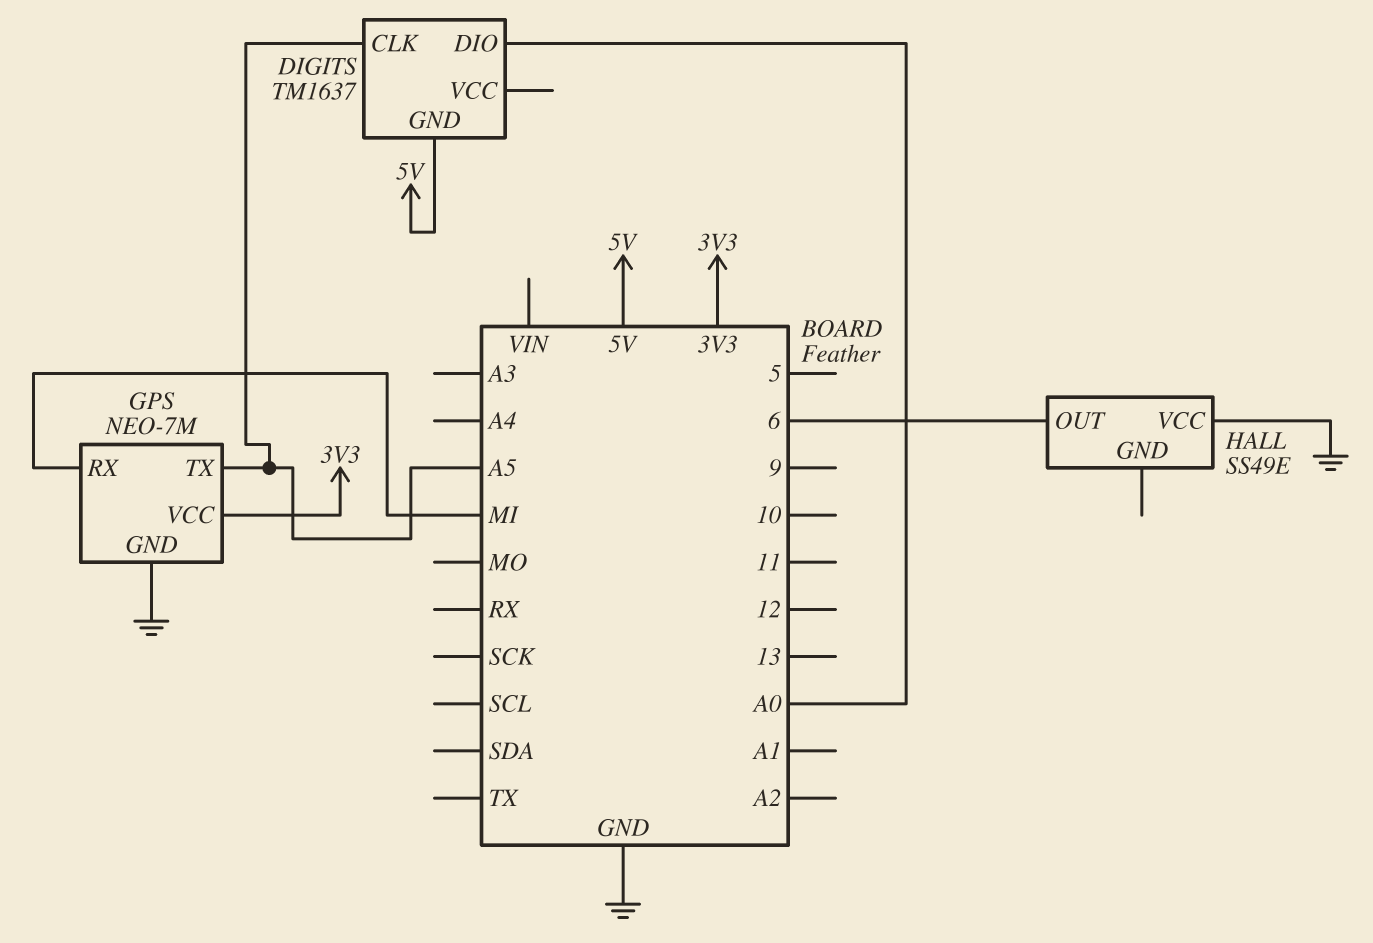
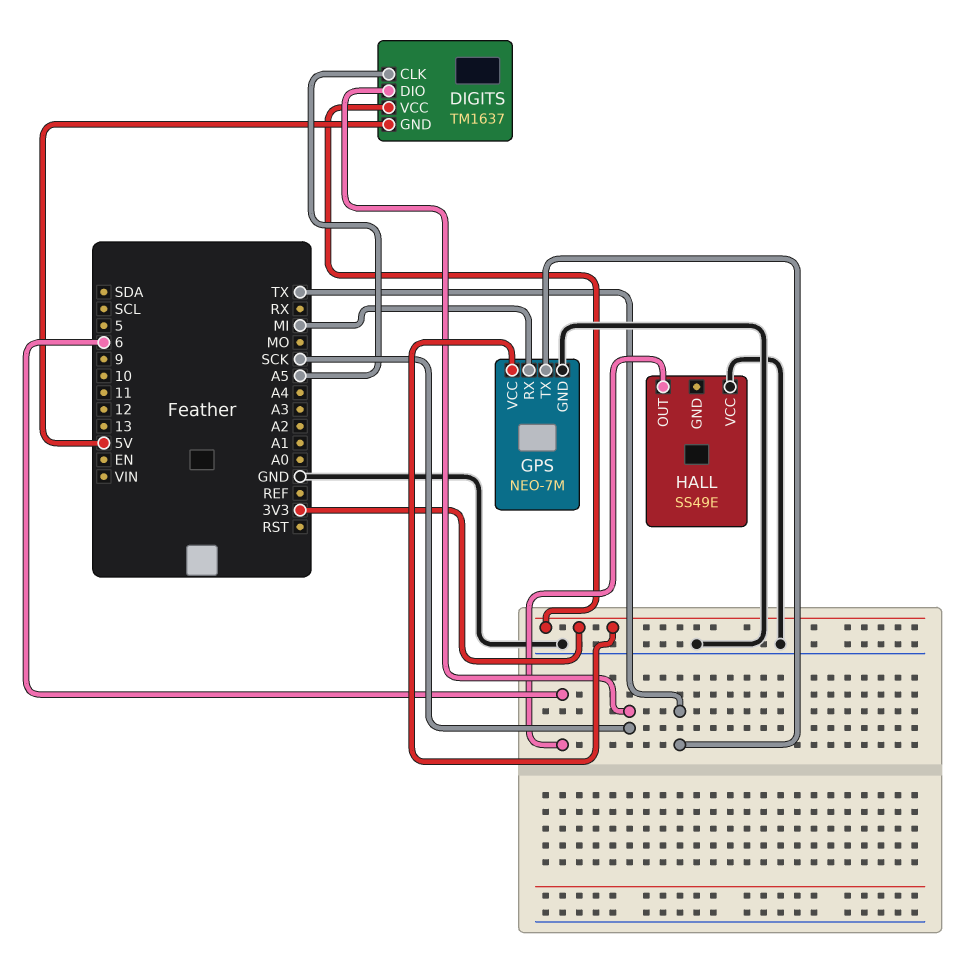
DIGITS pin DIO: A0 -> SCK
DIGITS pin VCC: none -> 3V3
GPS pin TX: A5 -> TX

